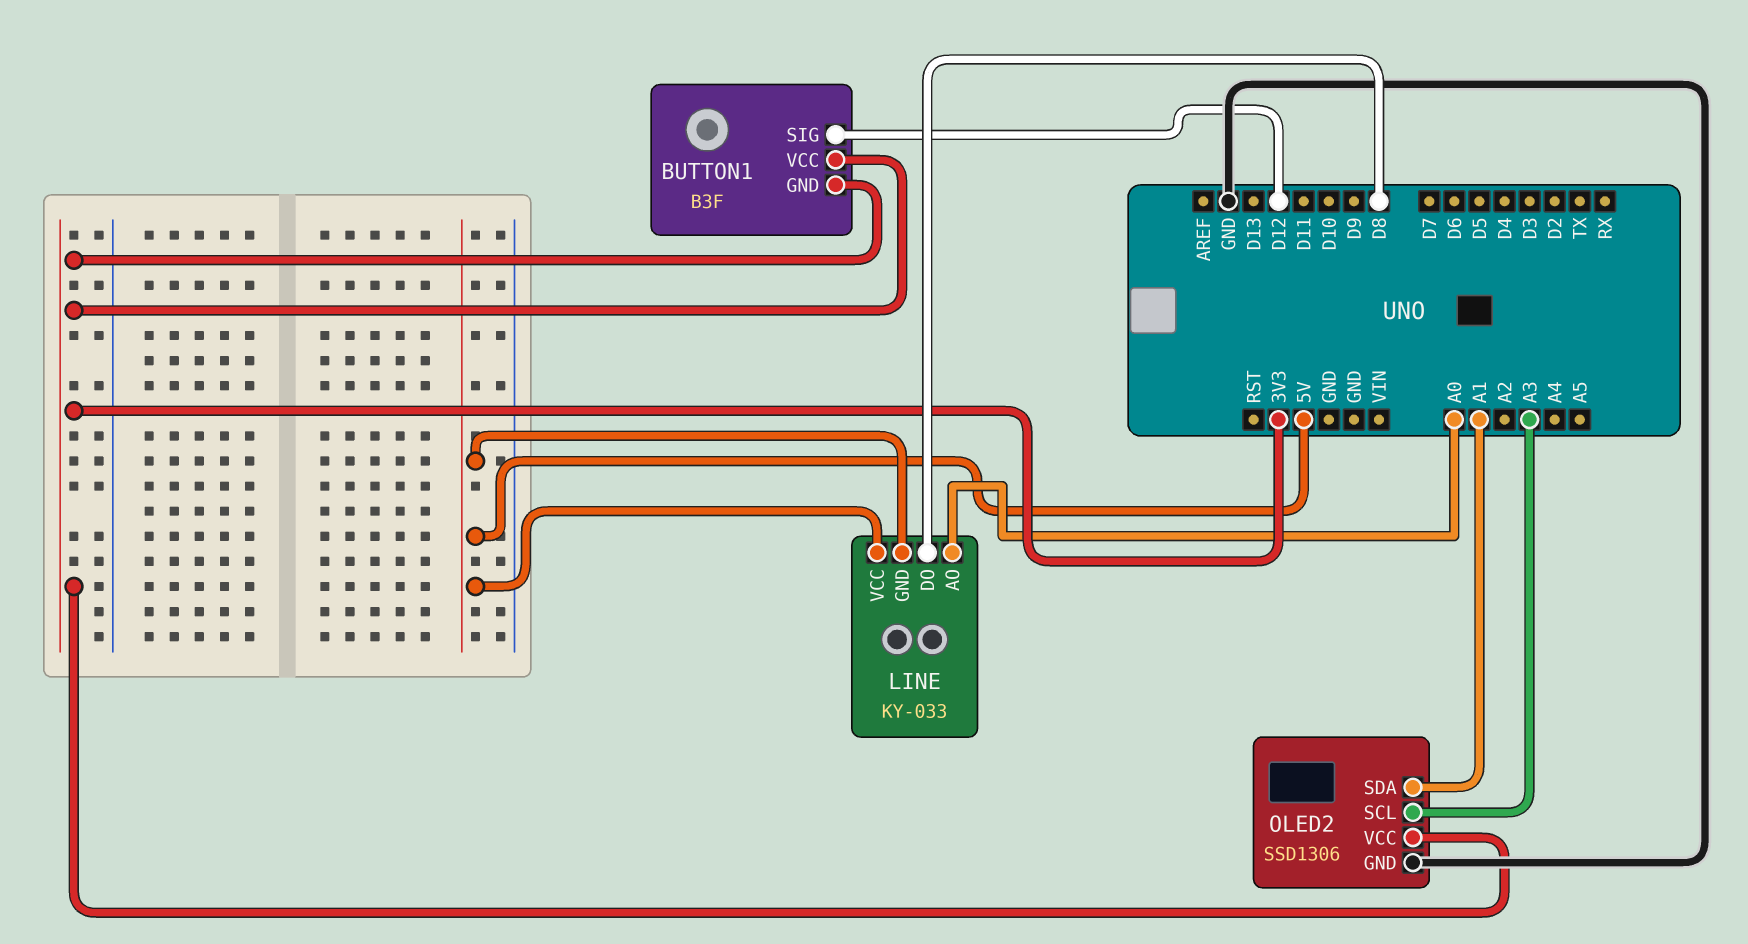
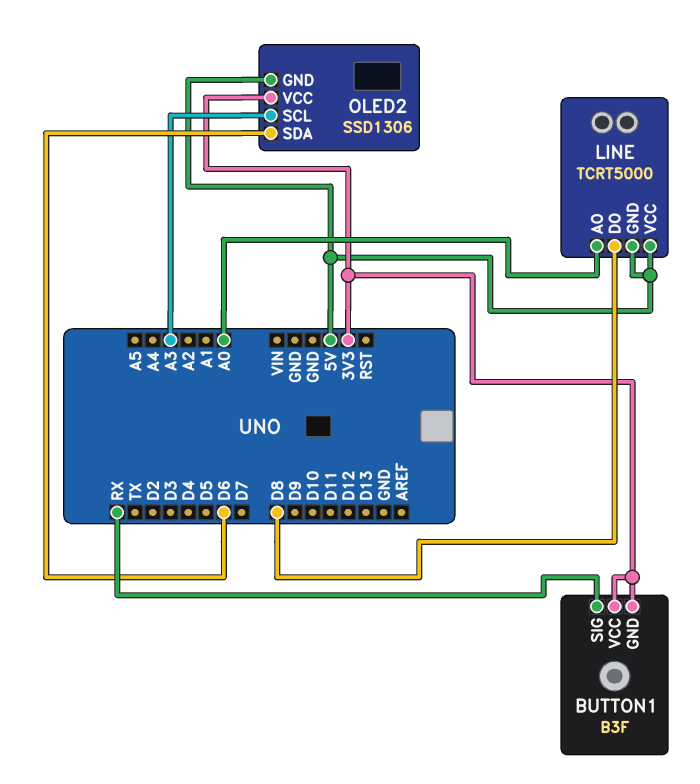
BUTTON1 pin SIG: D12 -> RX
LINE: KY-033 -> TCRT5000
OLED2 pin GND: GND -> 5V
OLED2 pin SDA: A1 -> D6

